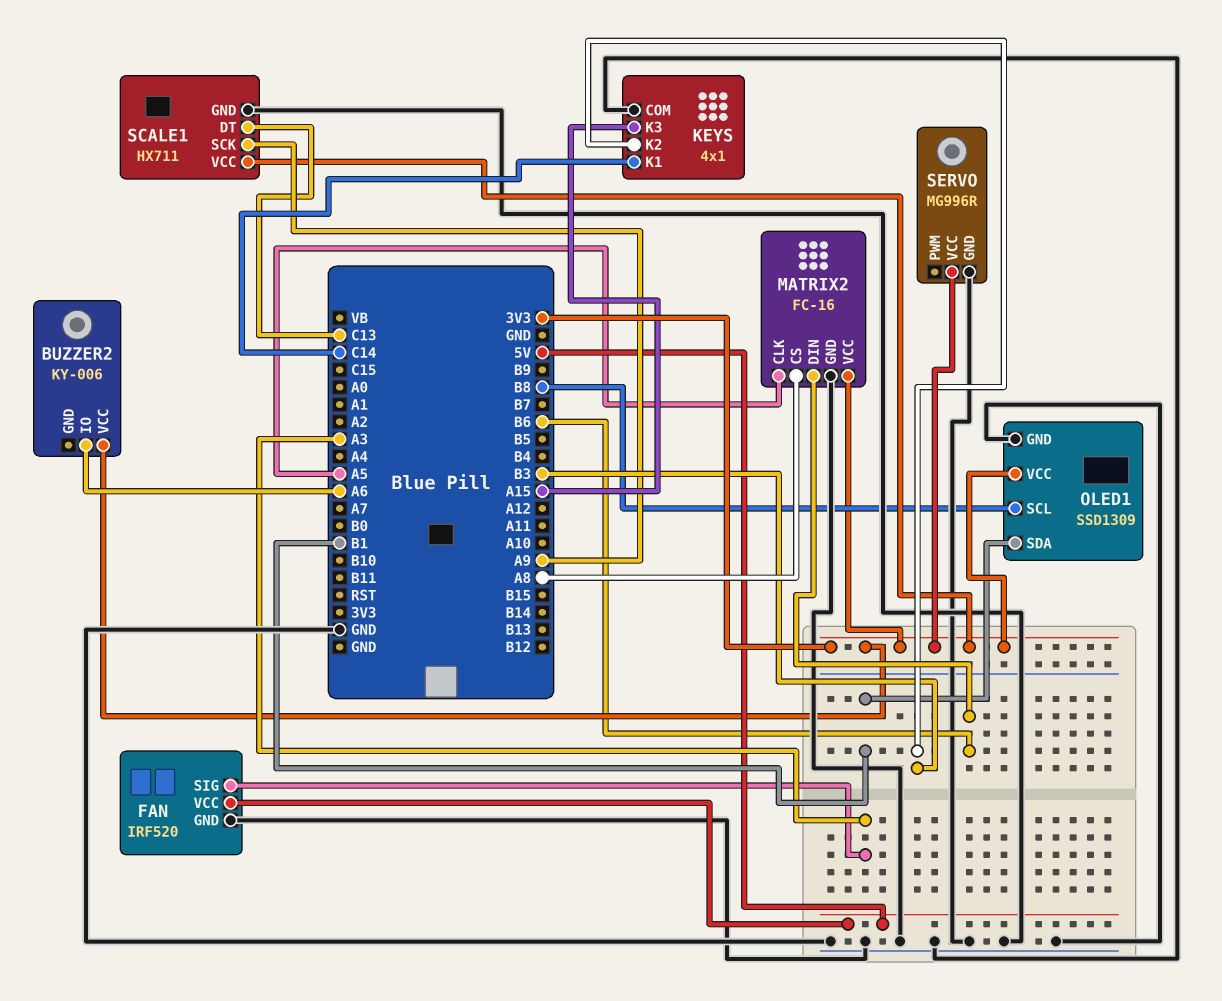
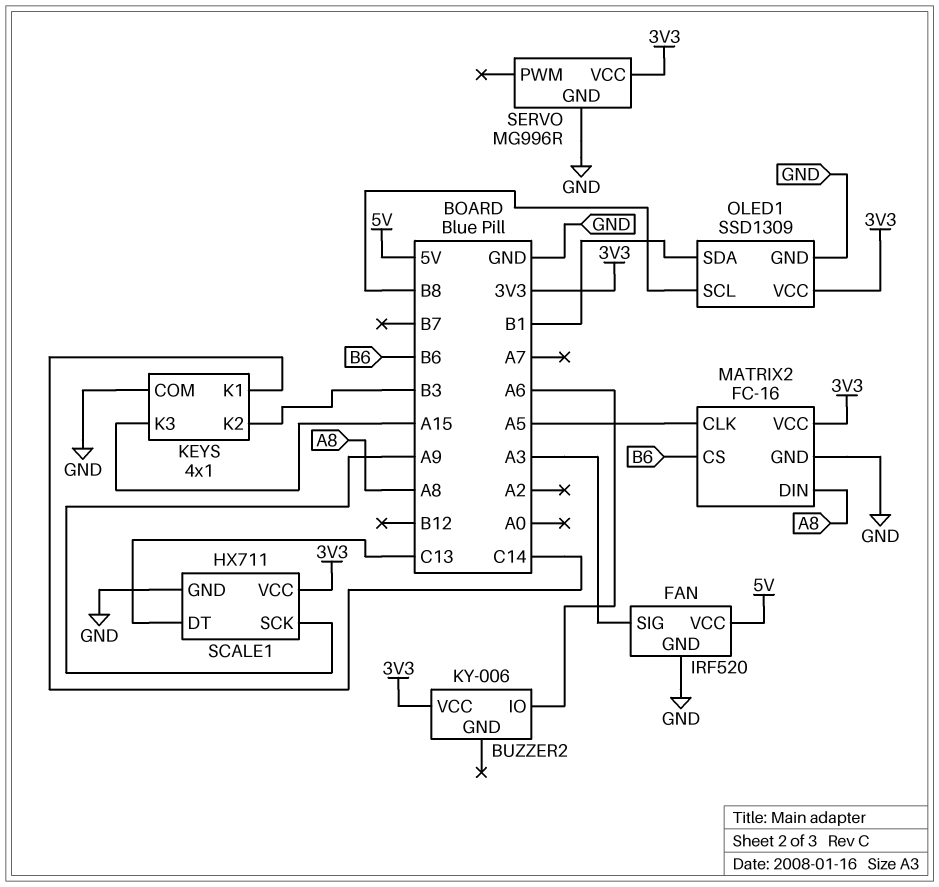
MATRIX2 pin CS: A8 -> B6
MATRIX2 pin DIN: B6 -> A8

